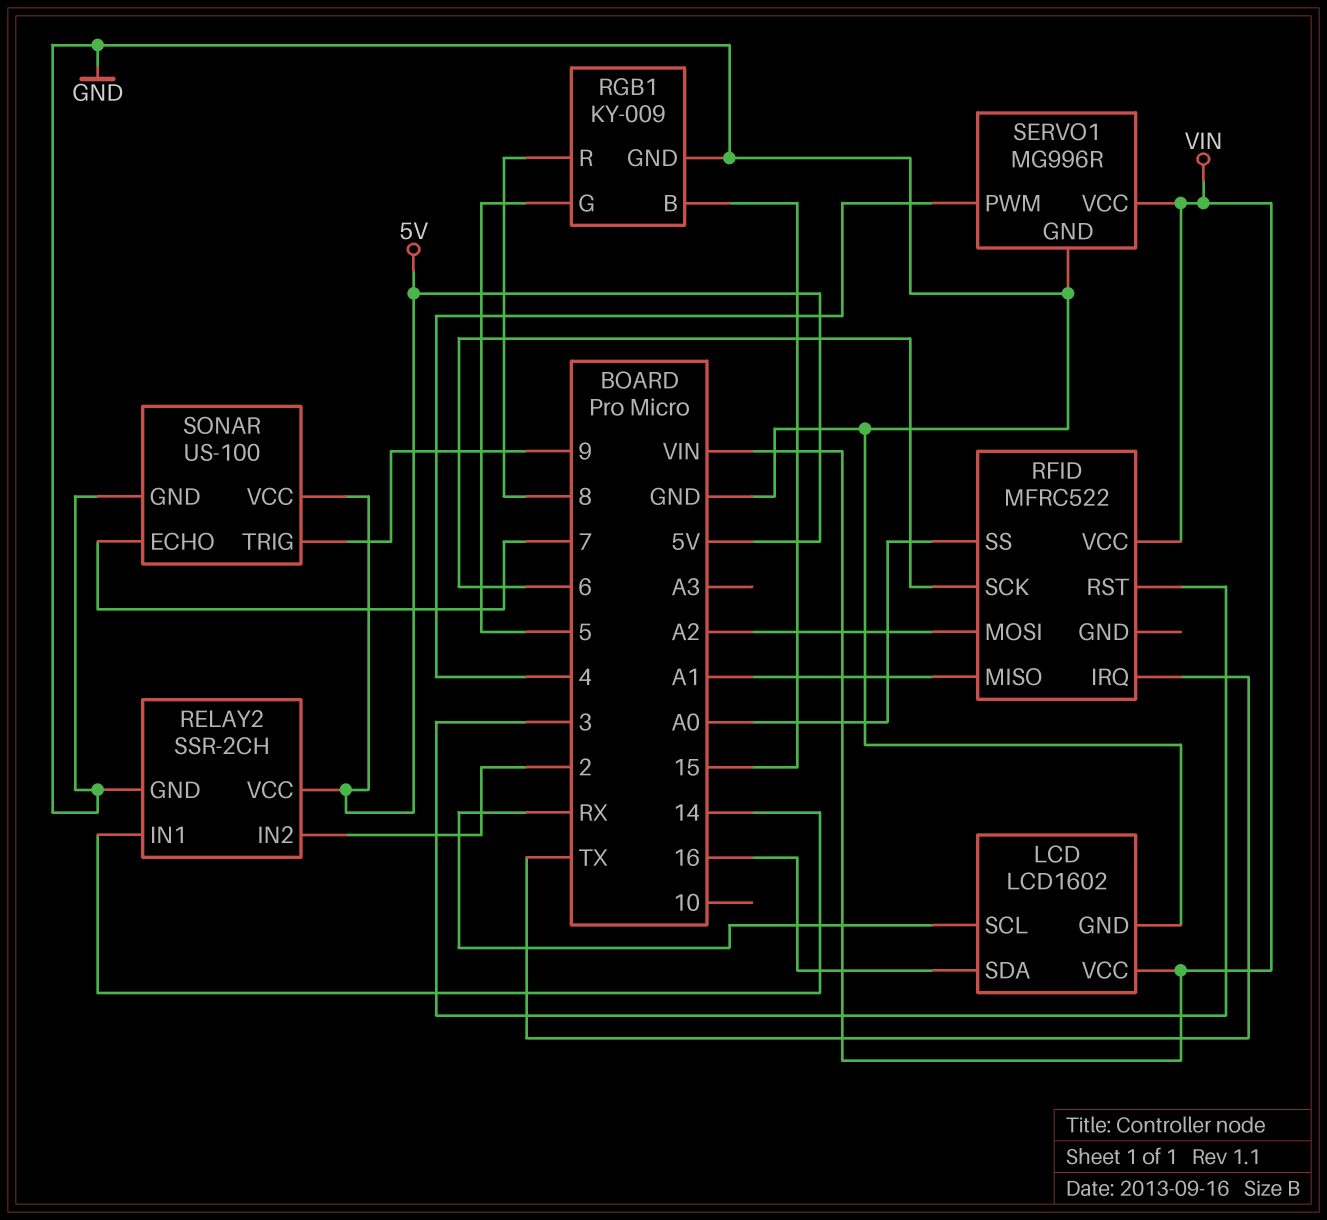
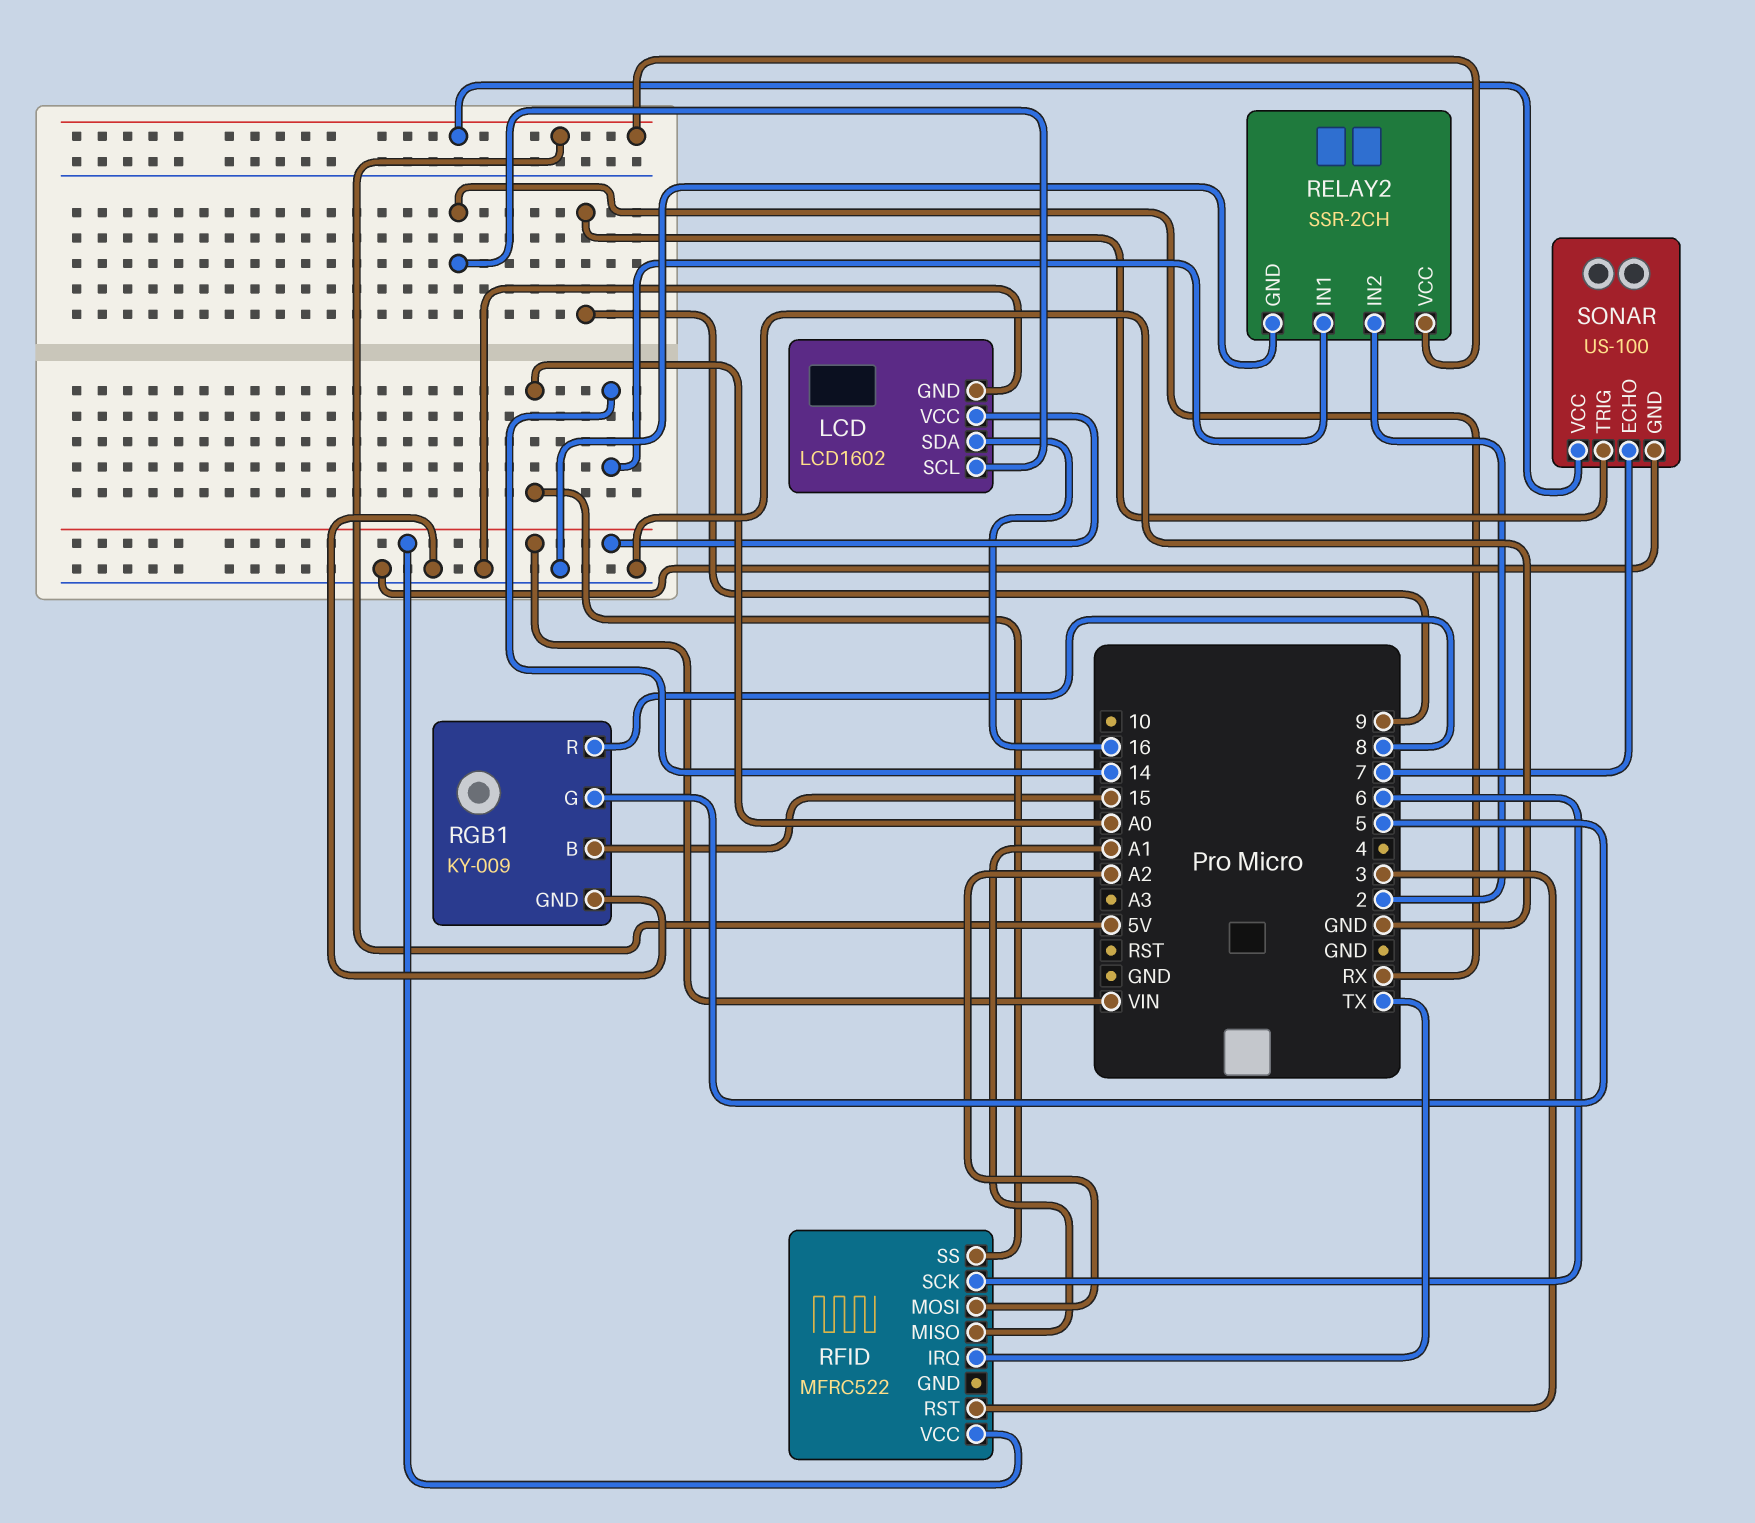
SERVO1: MG996R -> none
SERVO1 pin GND: GND -> none
SERVO1 pin PWM: 4 -> none
SERVO1 pin VCC: VIN -> none

